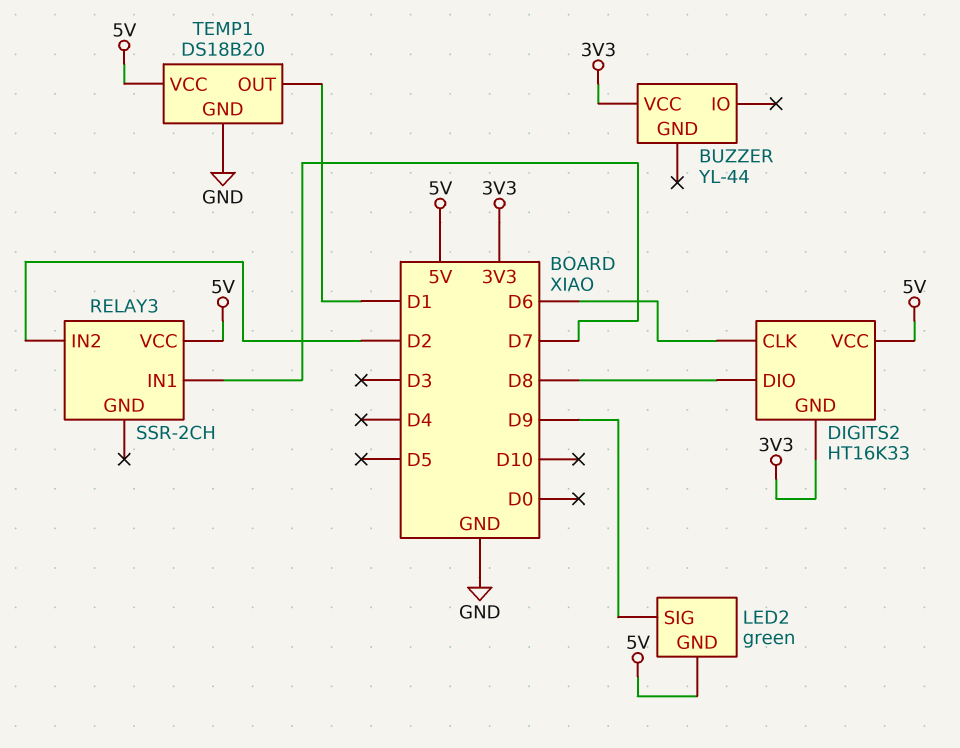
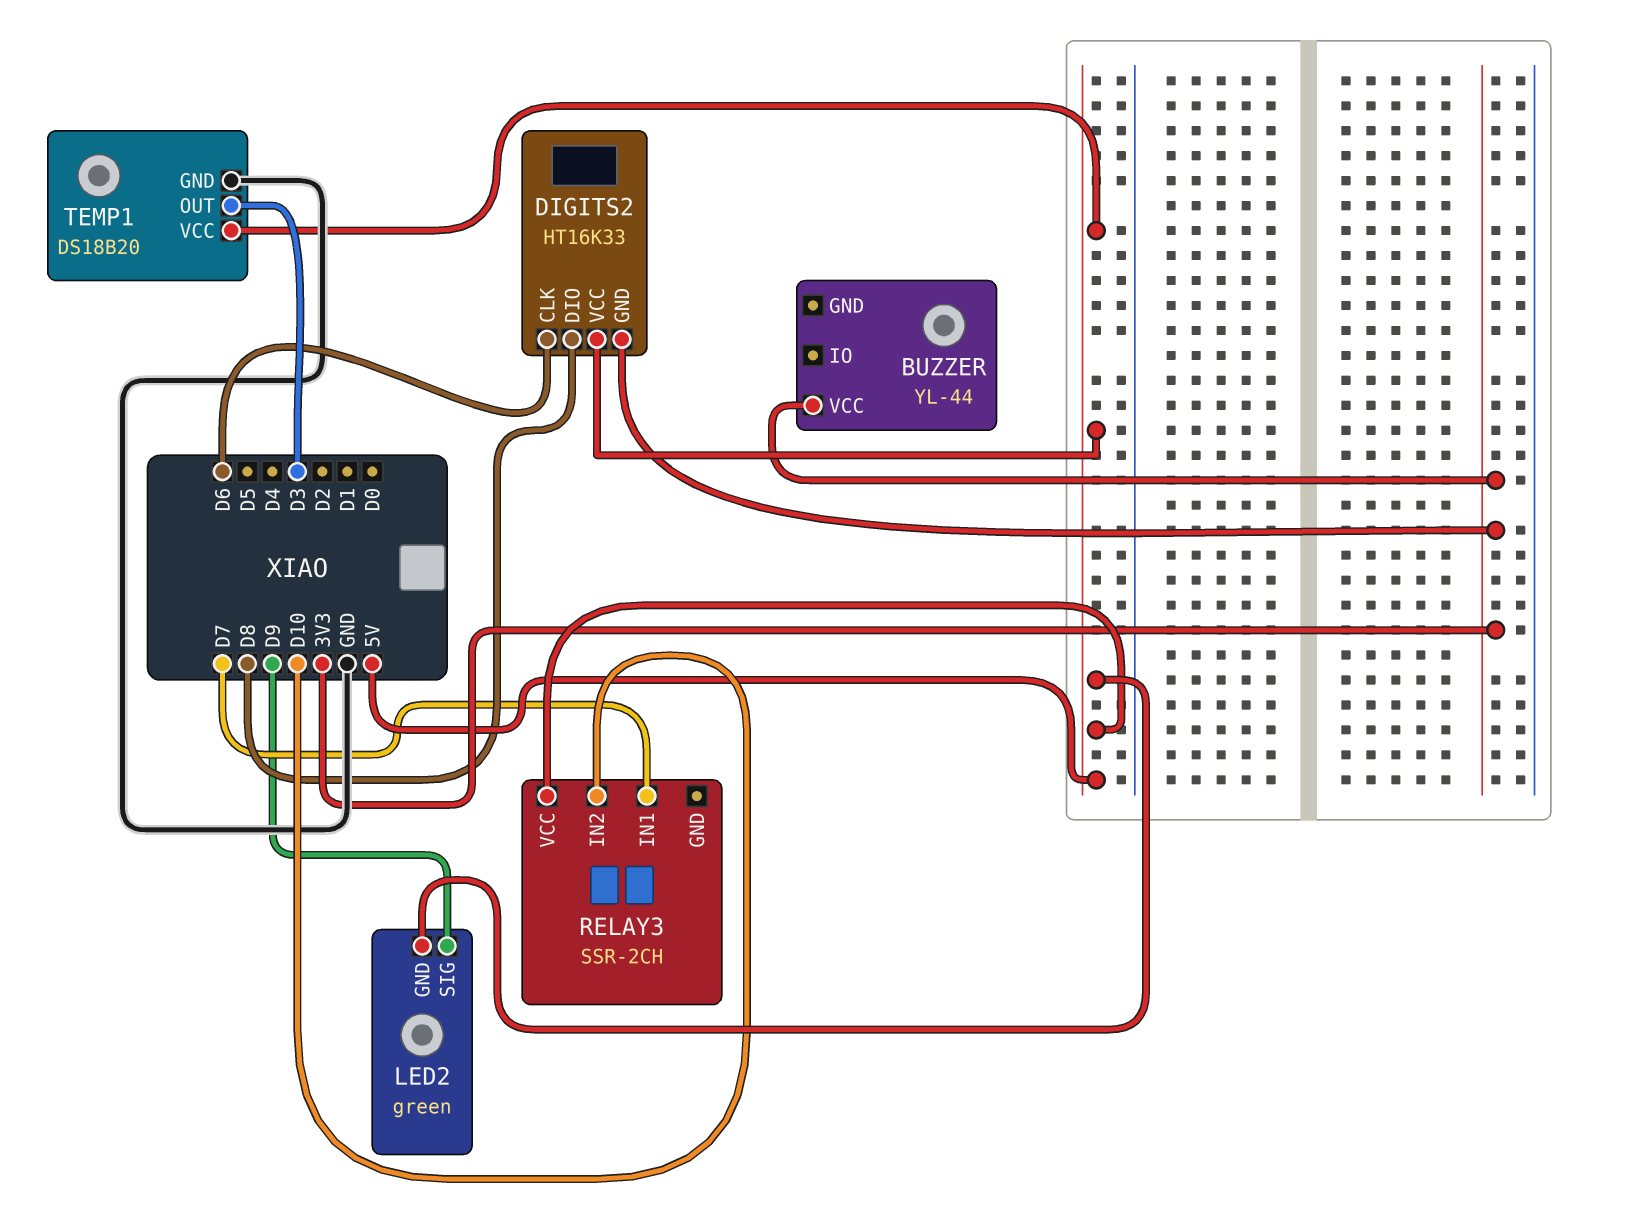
RELAY3 pin IN2: D2 -> D10
TEMP1 pin OUT: D1 -> D3

